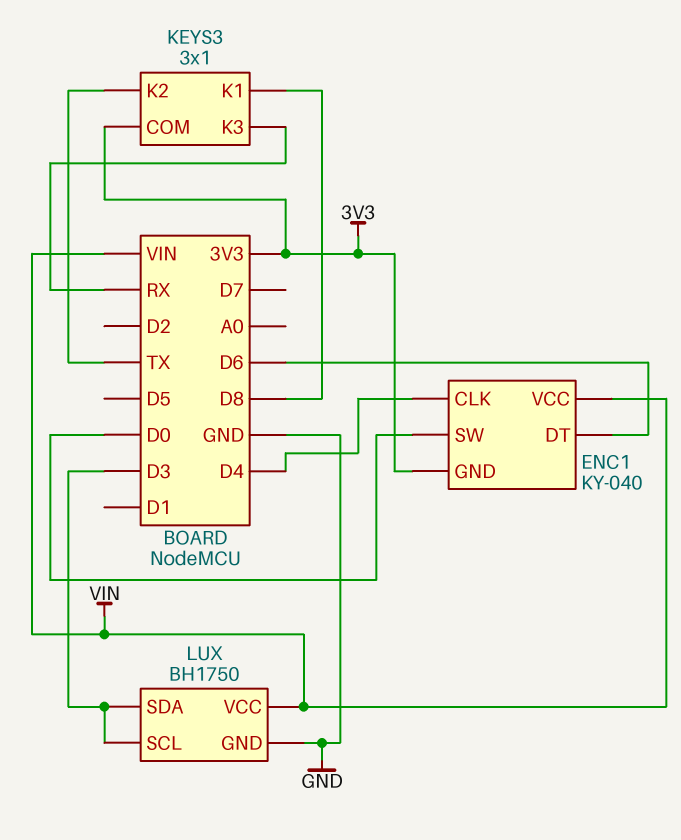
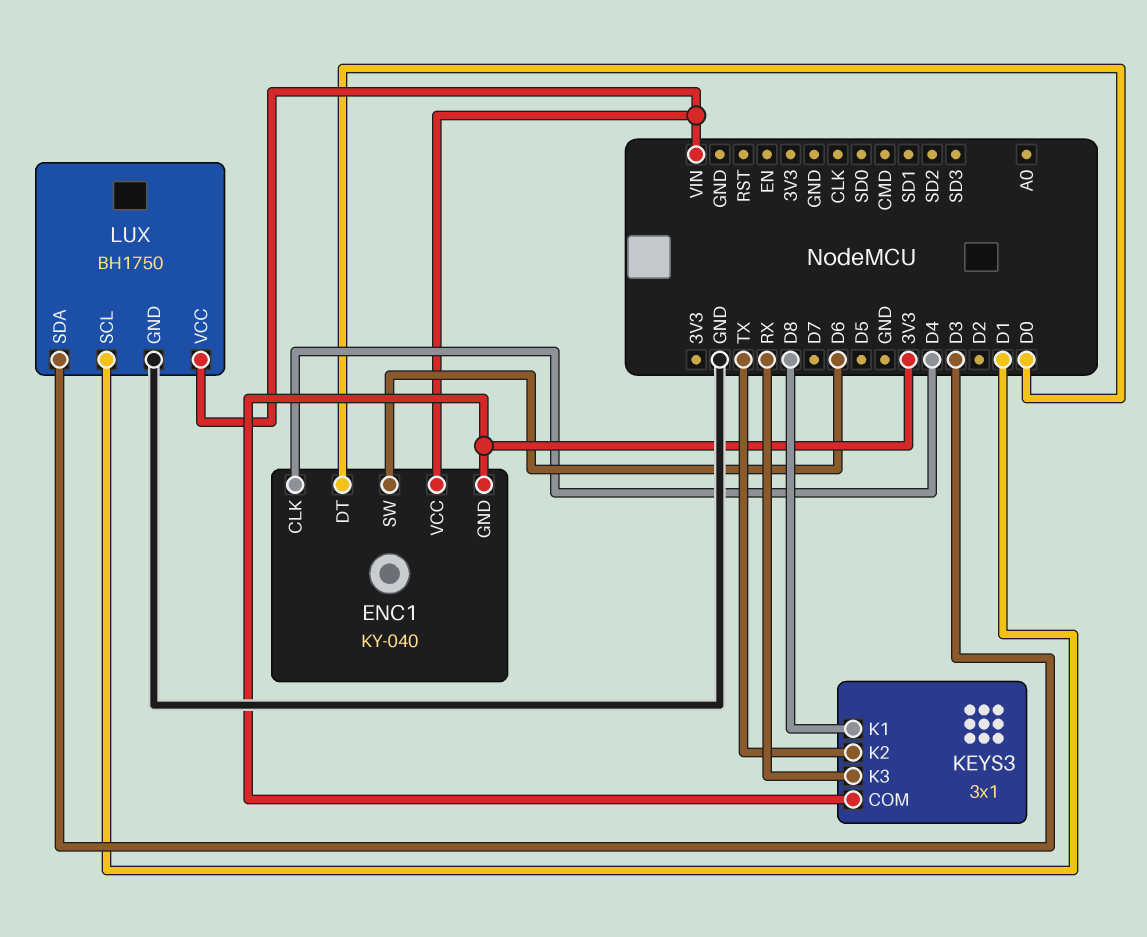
ENC1 pin DT: D6 -> D0
ENC1 pin SW: D0 -> D6
LUX pin SCL: D3 -> D1

